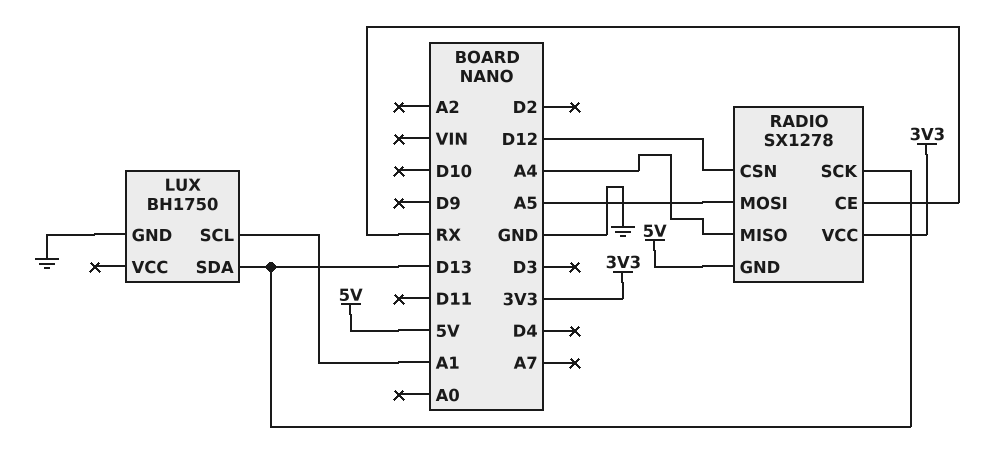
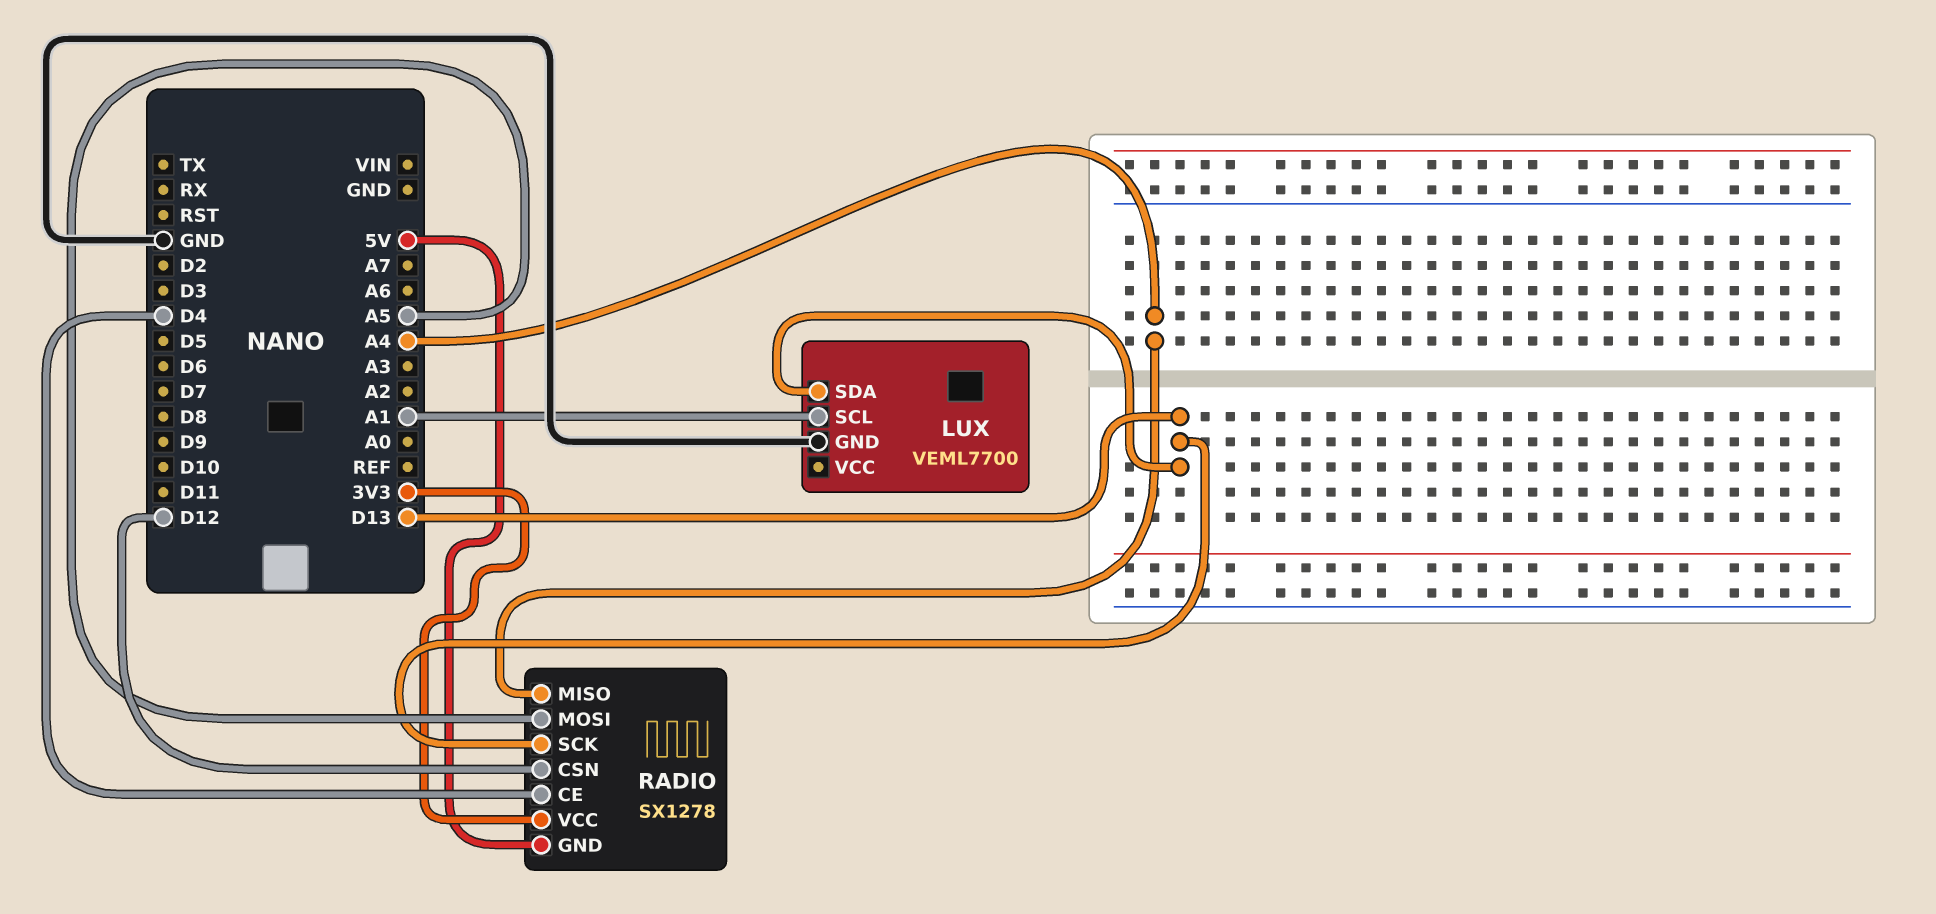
LUX: BH1750 -> VEML7700
RADIO pin CE: RX -> D4

